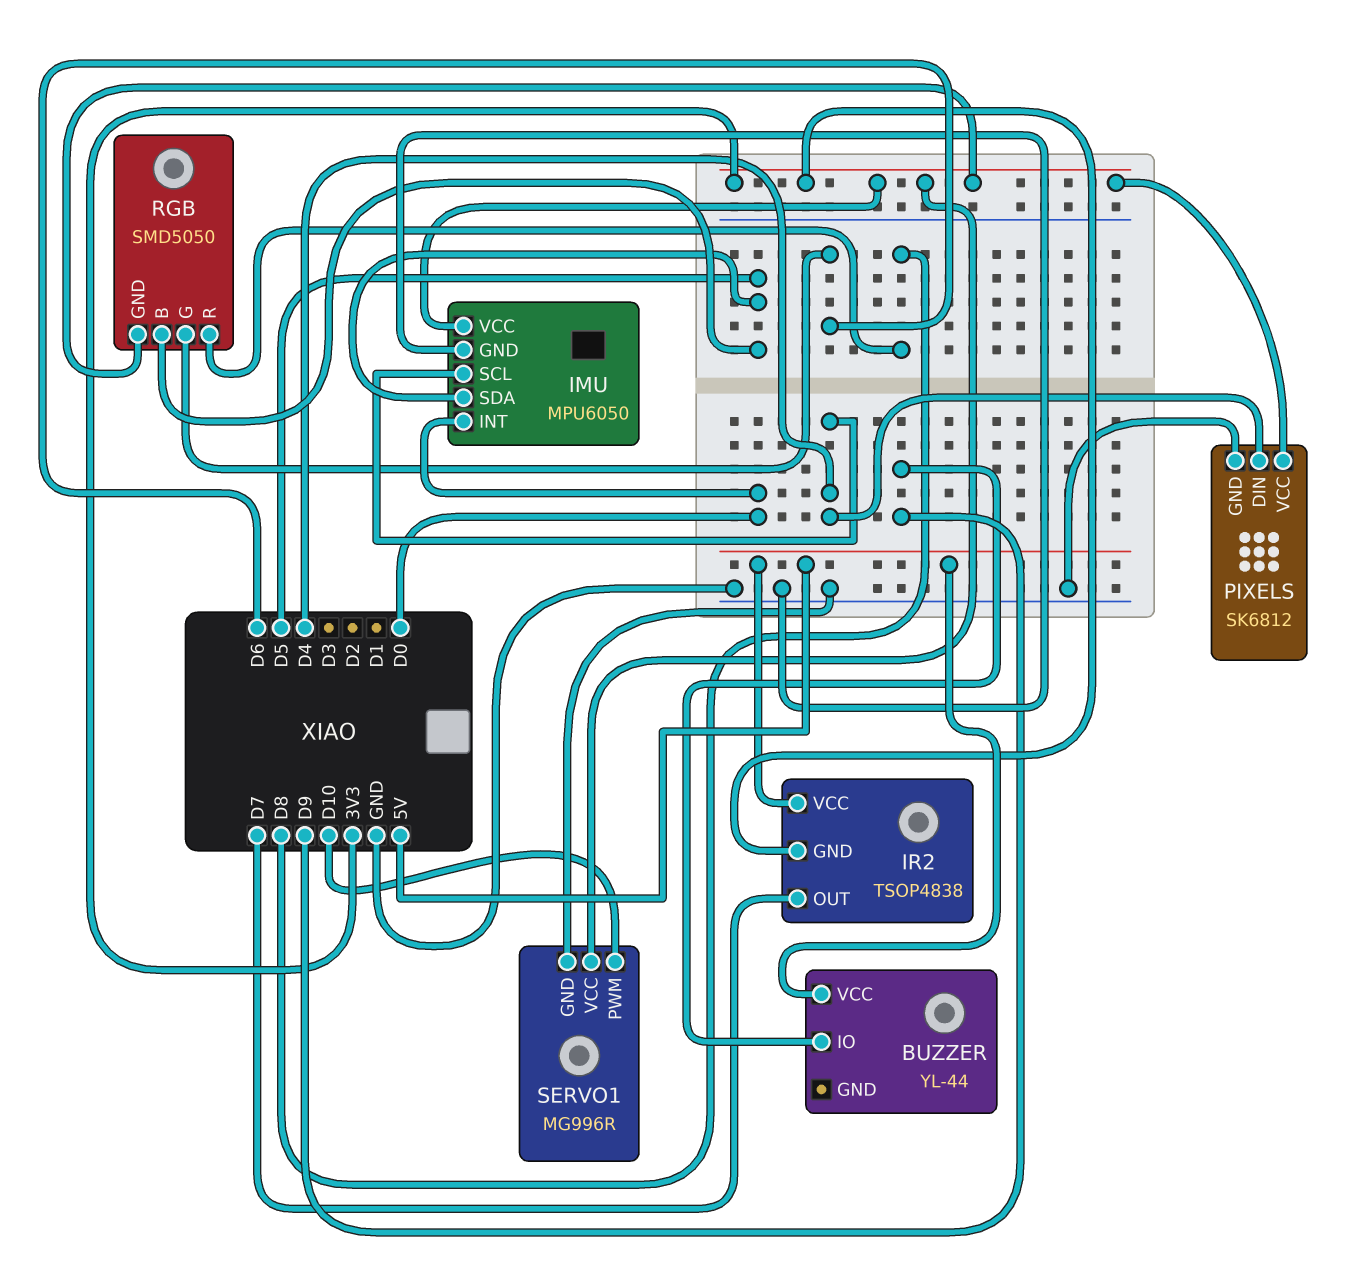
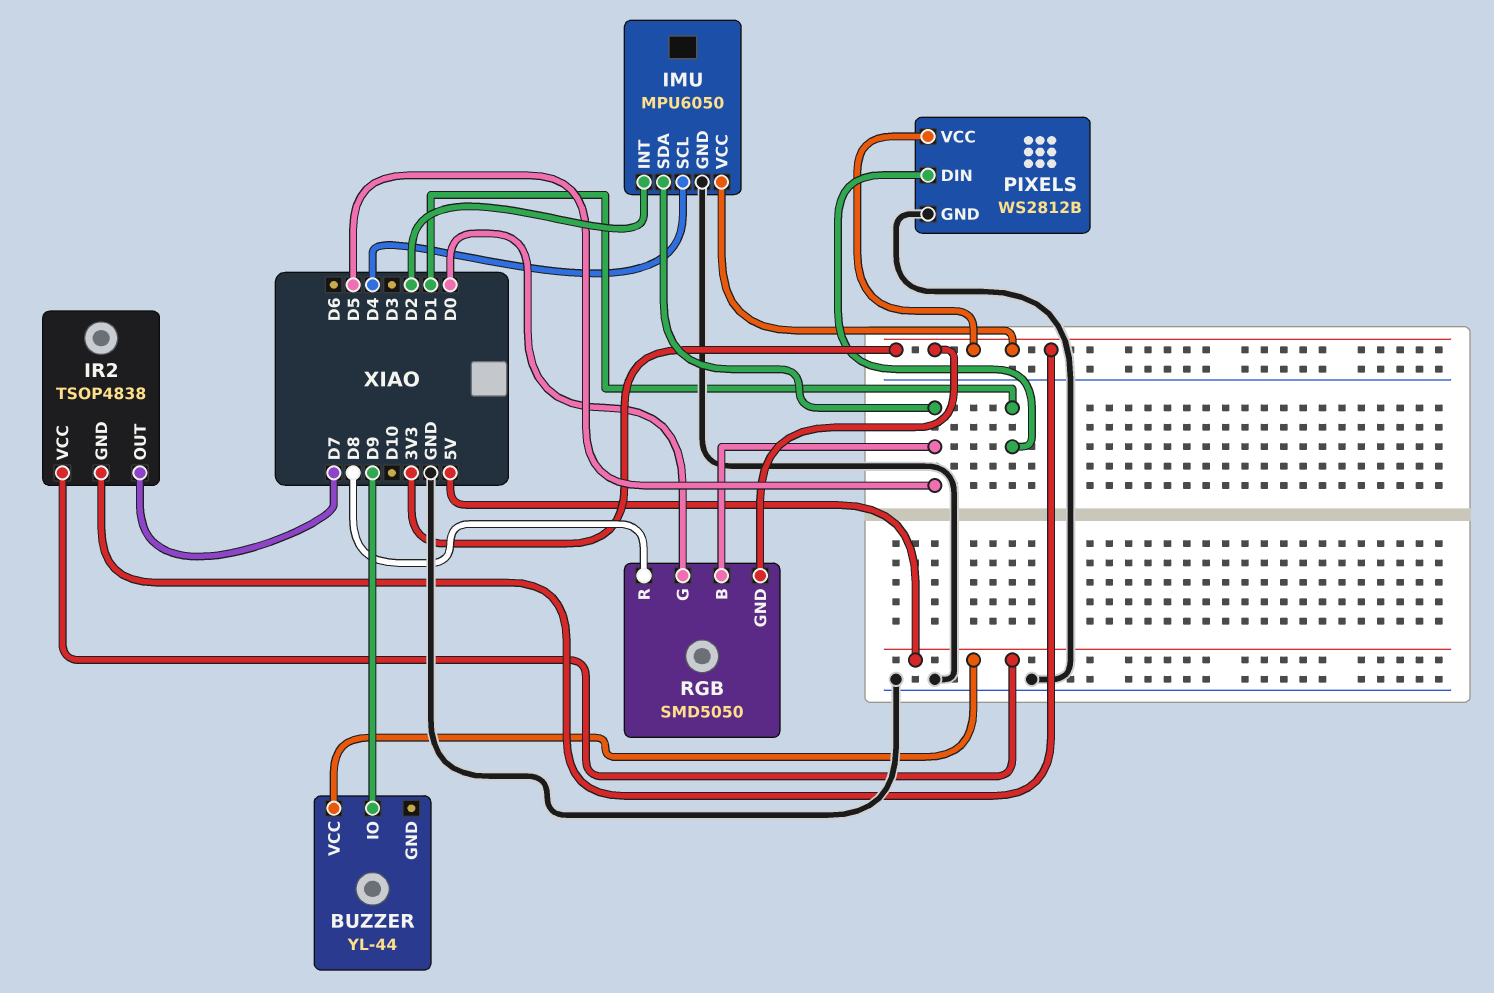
IMU pin INT: D0 -> D2
PIXELS: SK6812 -> WS2812B
PIXELS pin DIN: D4 -> D1
RGB pin G: D6 -> D0
SERVO1: MG996R -> none
SERVO1 pin GND: GND -> none
SERVO1 pin PWM: D10 -> none
SERVO1 pin VCC: 3V3 -> none

